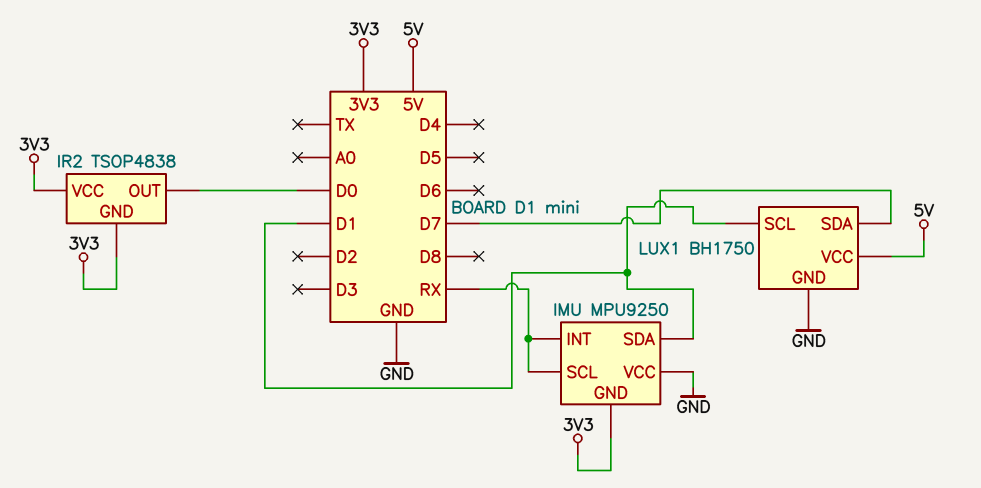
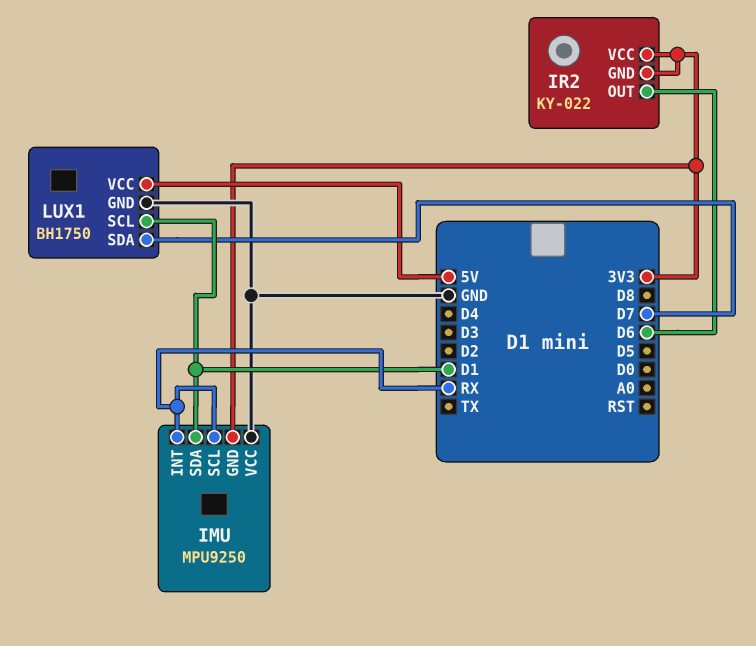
IR2: TSOP4838 -> KY-022
IR2 pin OUT: D0 -> D6

